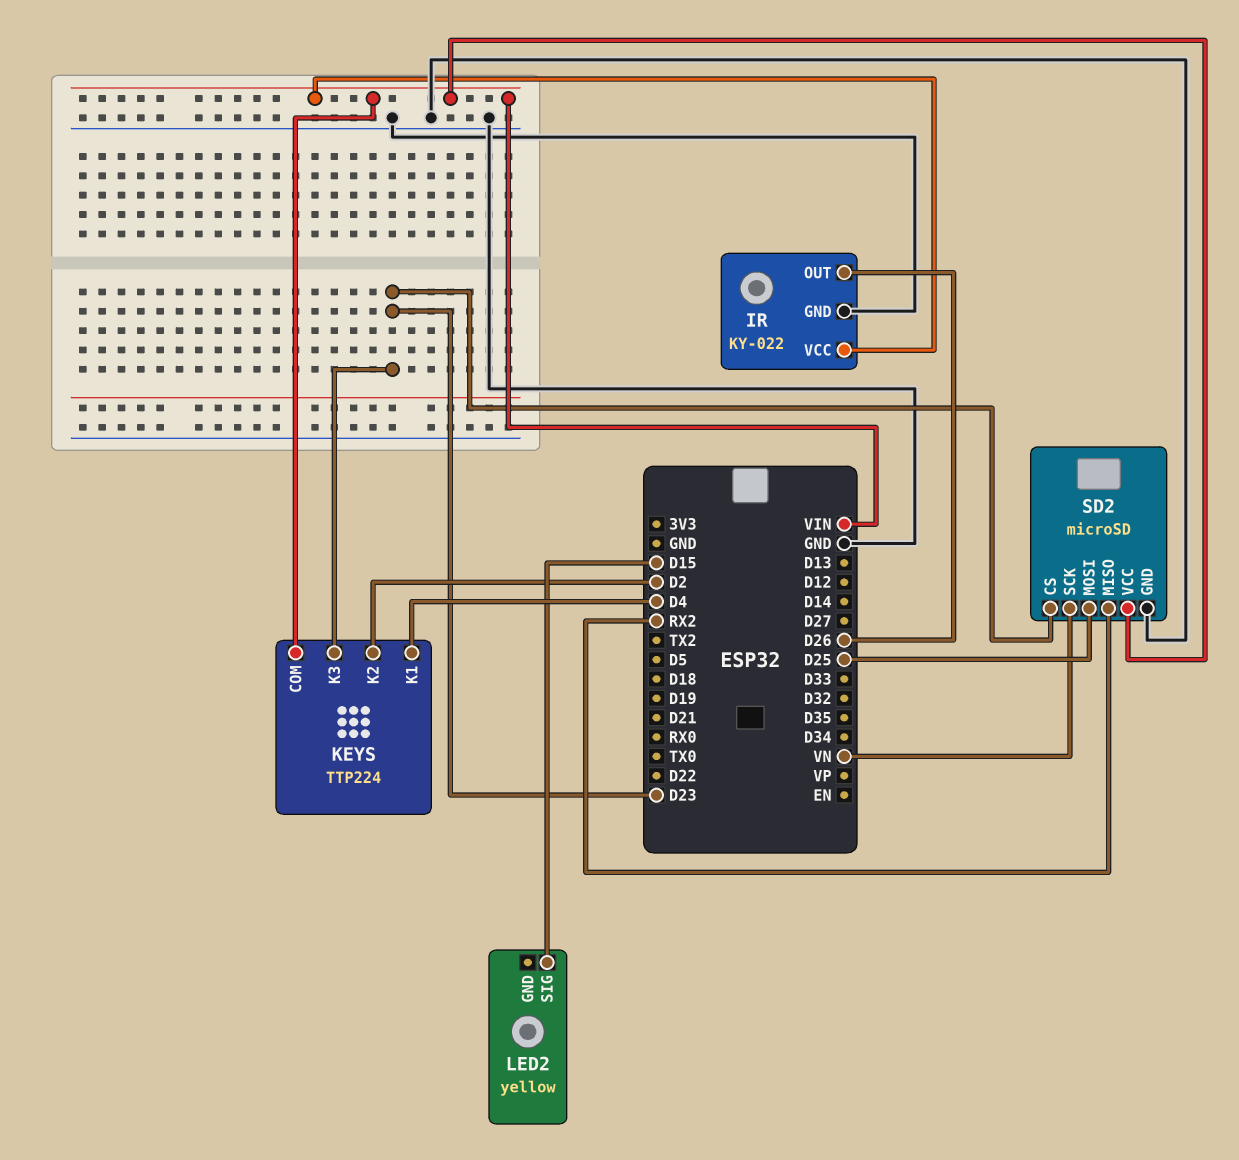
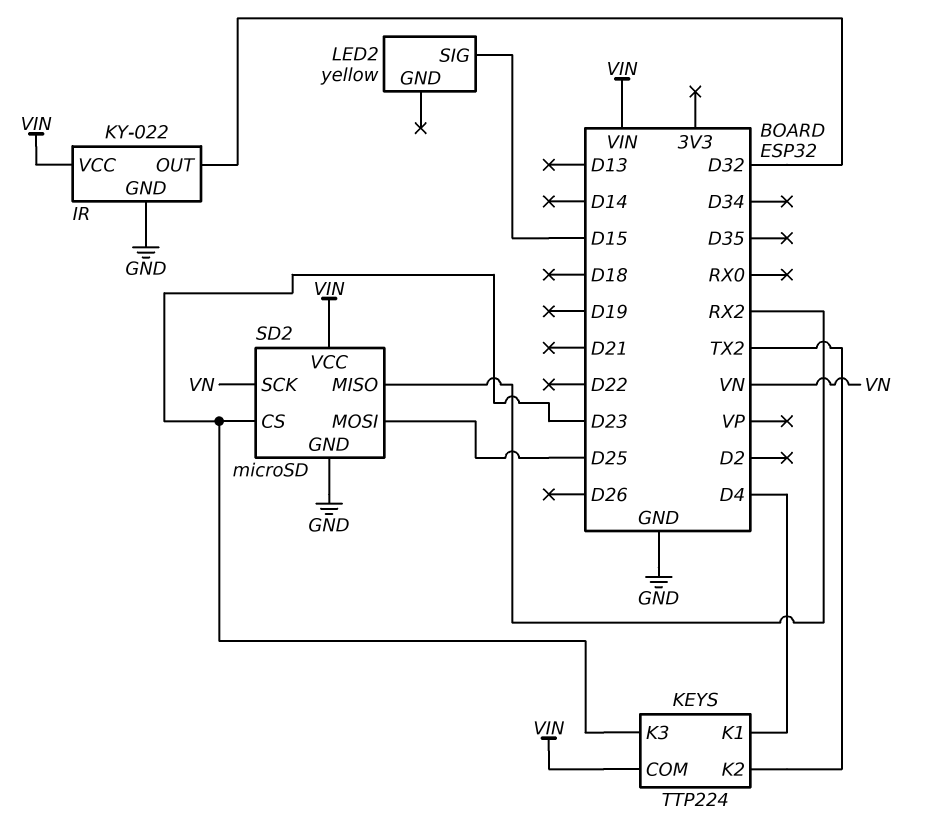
IR pin OUT: D26 -> D32
KEYS pin K2: D2 -> TX2

